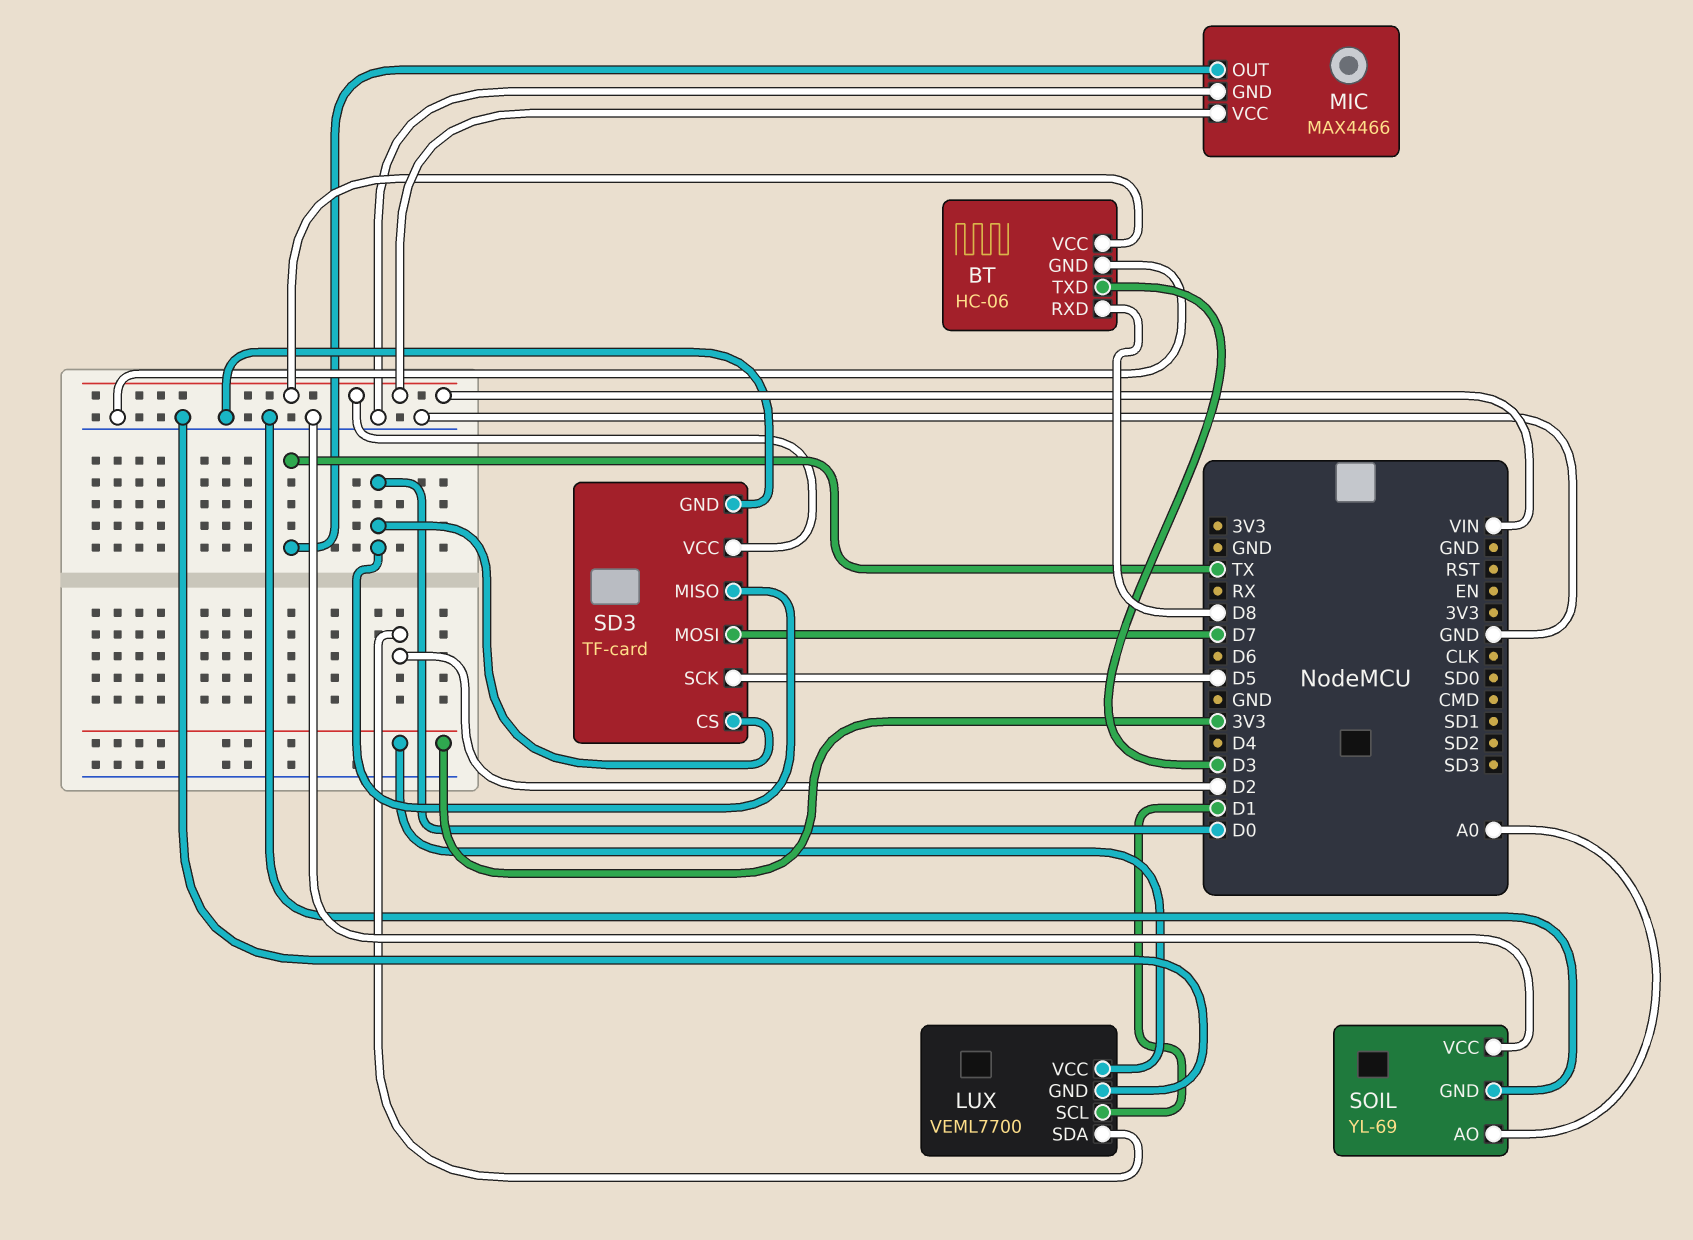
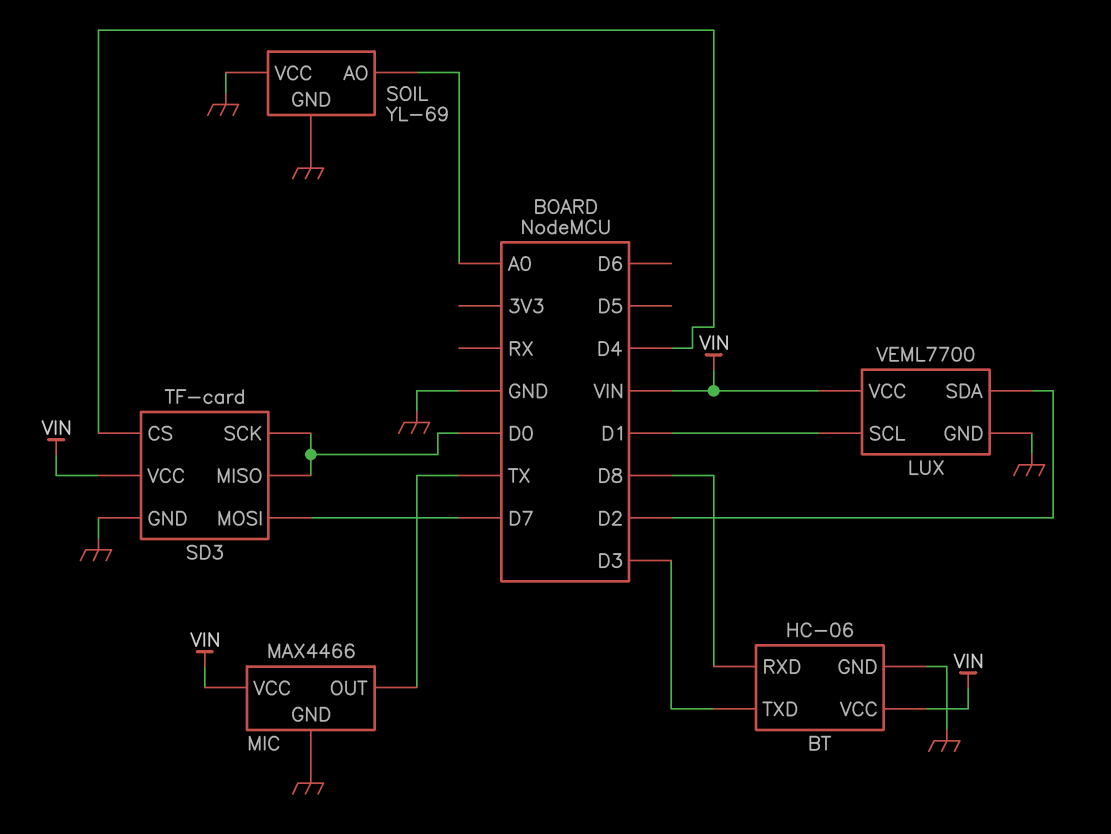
LUX pin VCC: 3V3 -> VIN
SD3 pin CS: D0 -> D4
SD3 pin SCK: D5 -> D0

